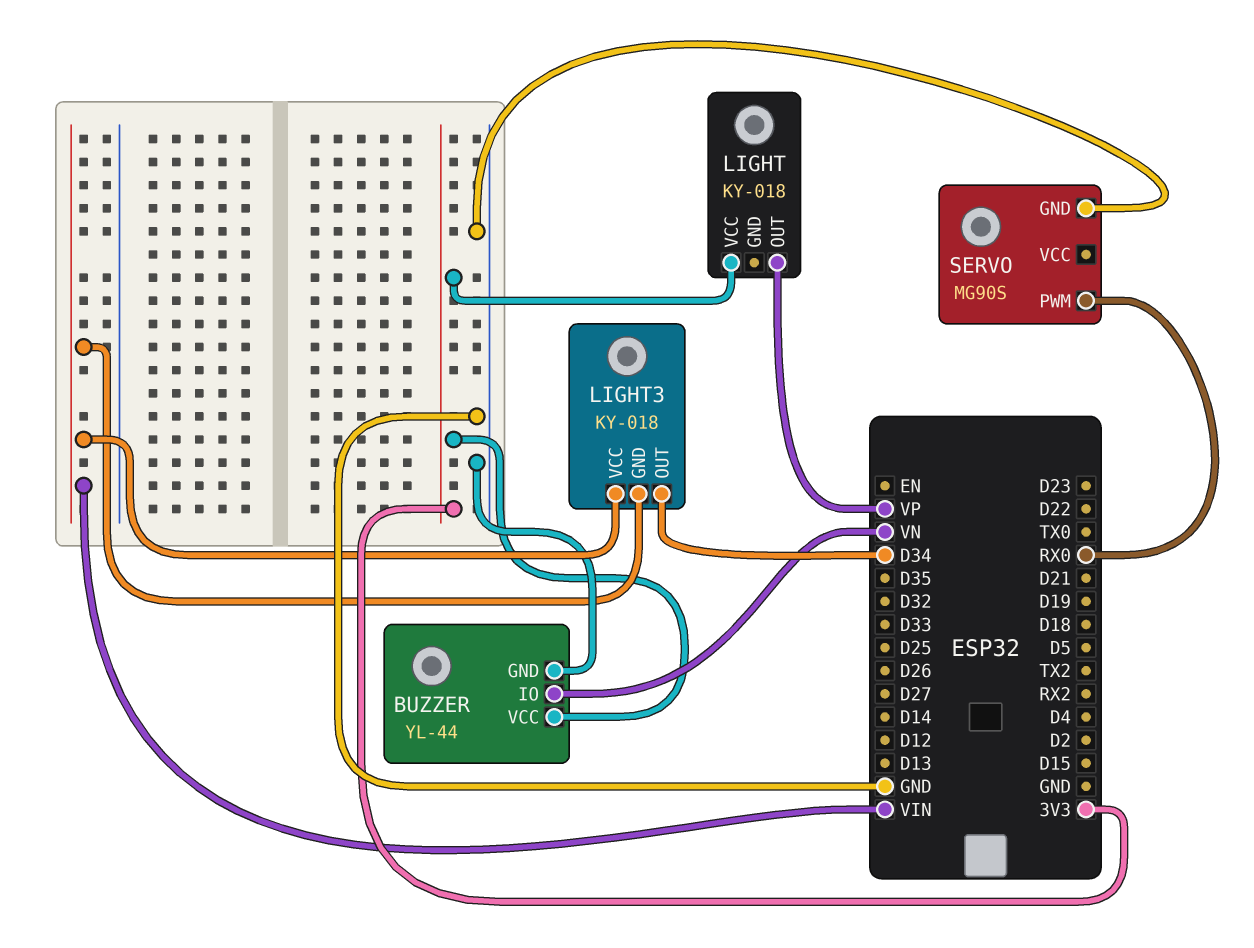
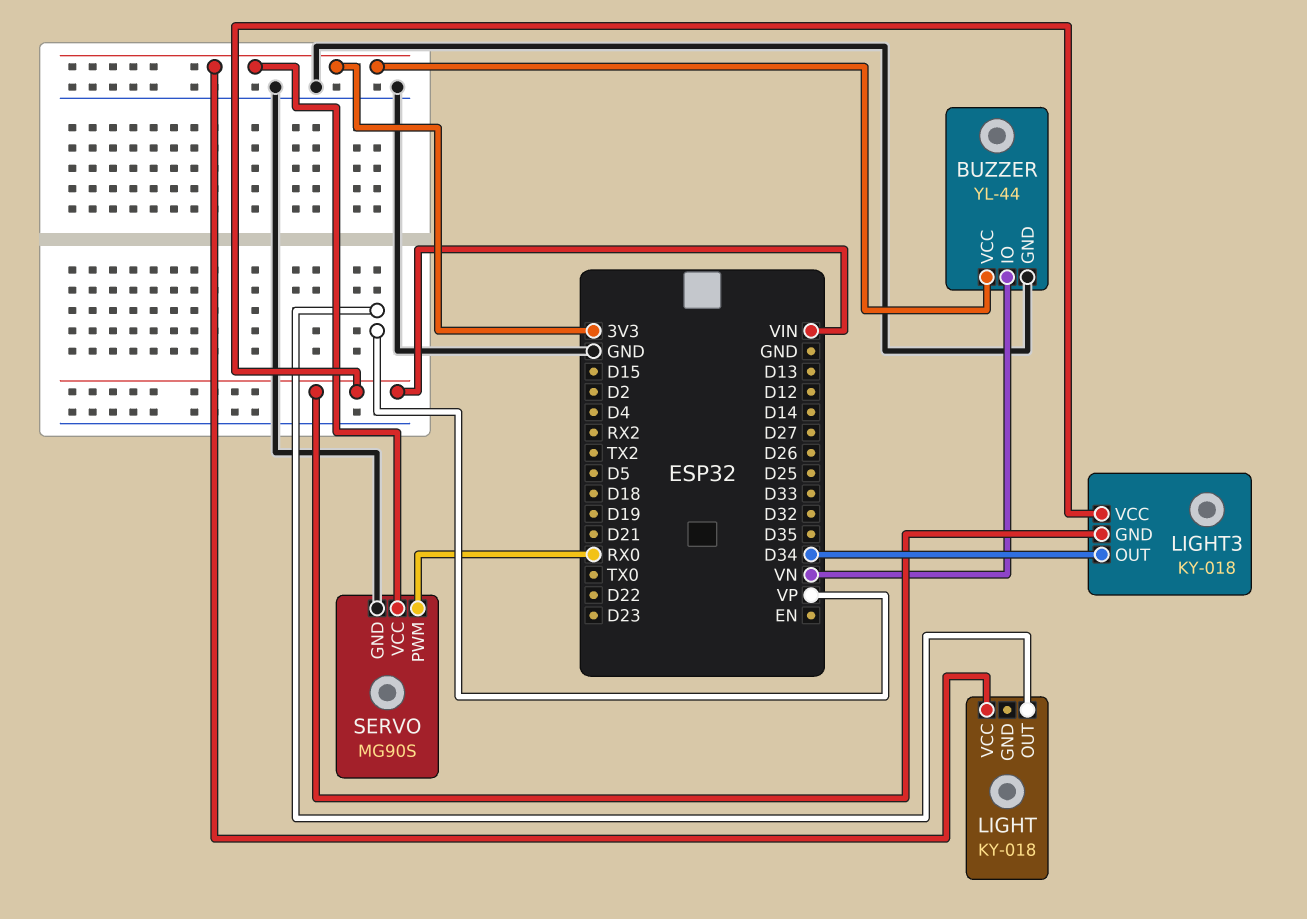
SERVO pin VCC: none -> 3V3

